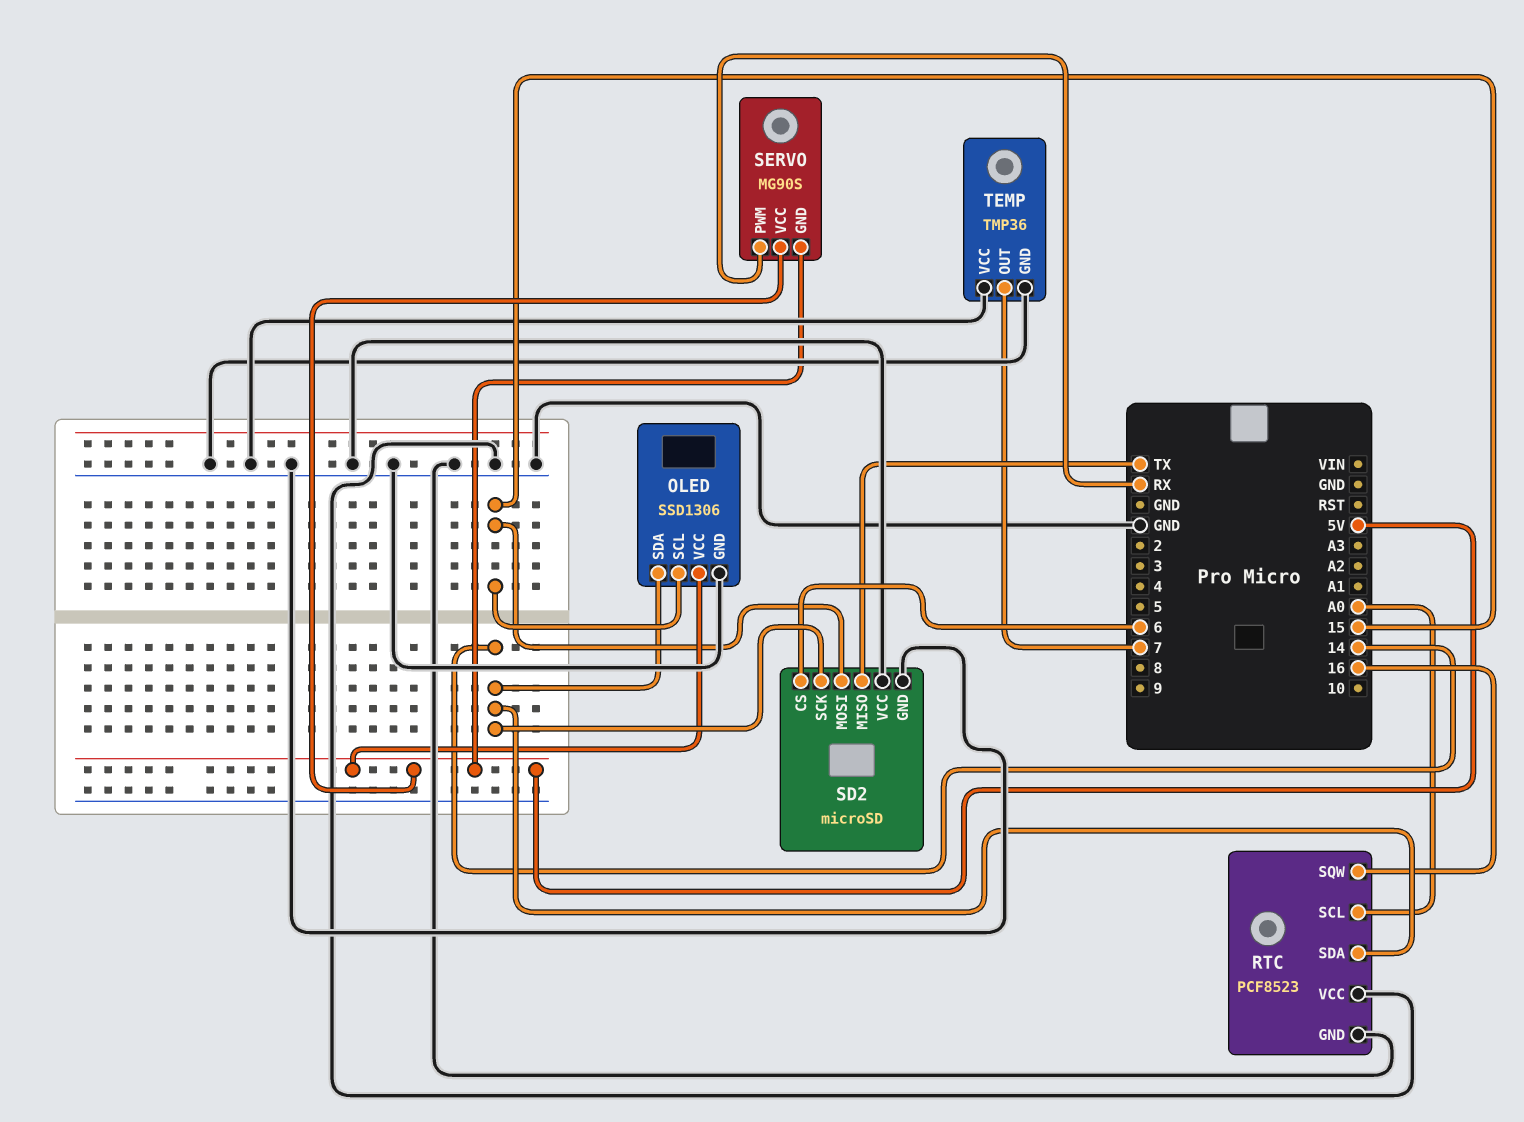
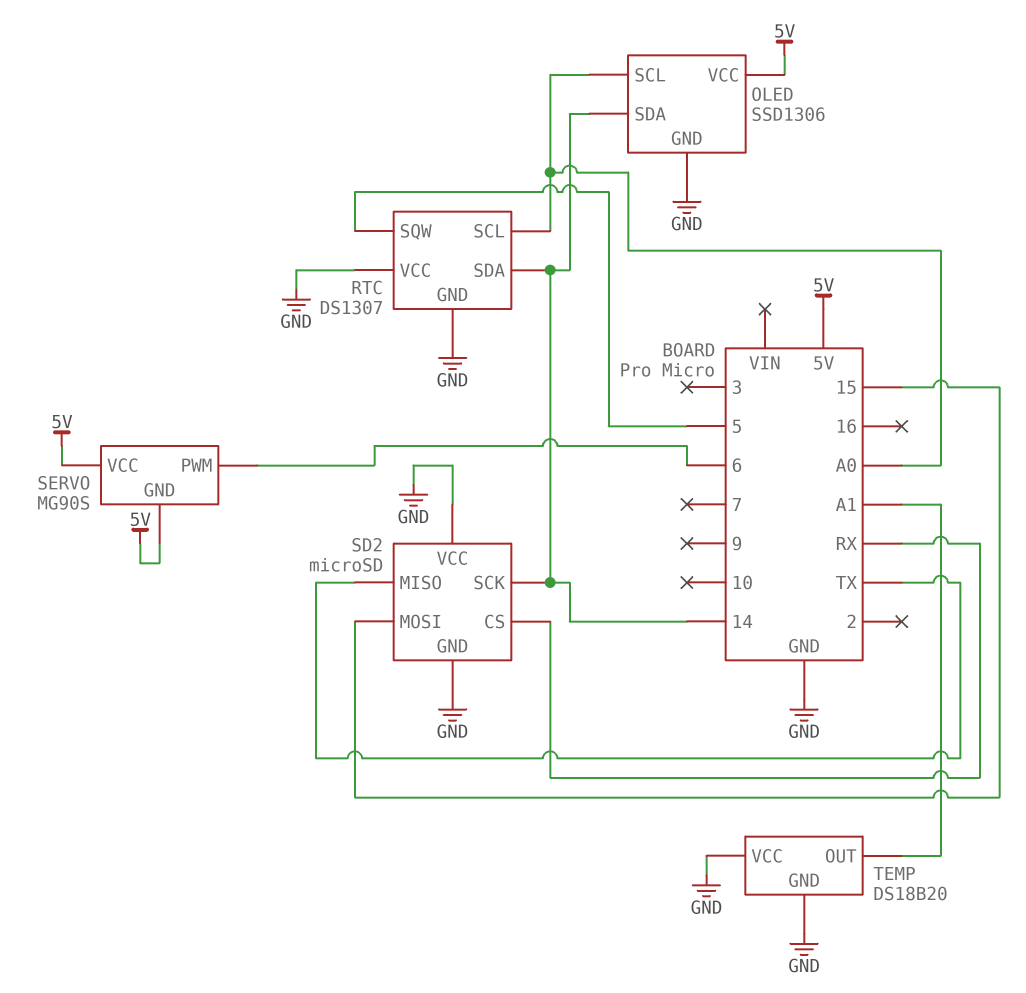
OLED pin SCL: 15 -> A0
RTC: PCF8523 -> DS1307
RTC pin SQW: 16 -> 5
SD2 pin CS: 6 -> RX
SERVO pin PWM: RX -> 6
TEMP: TMP36 -> DS18B20
TEMP pin OUT: 7 -> A1

